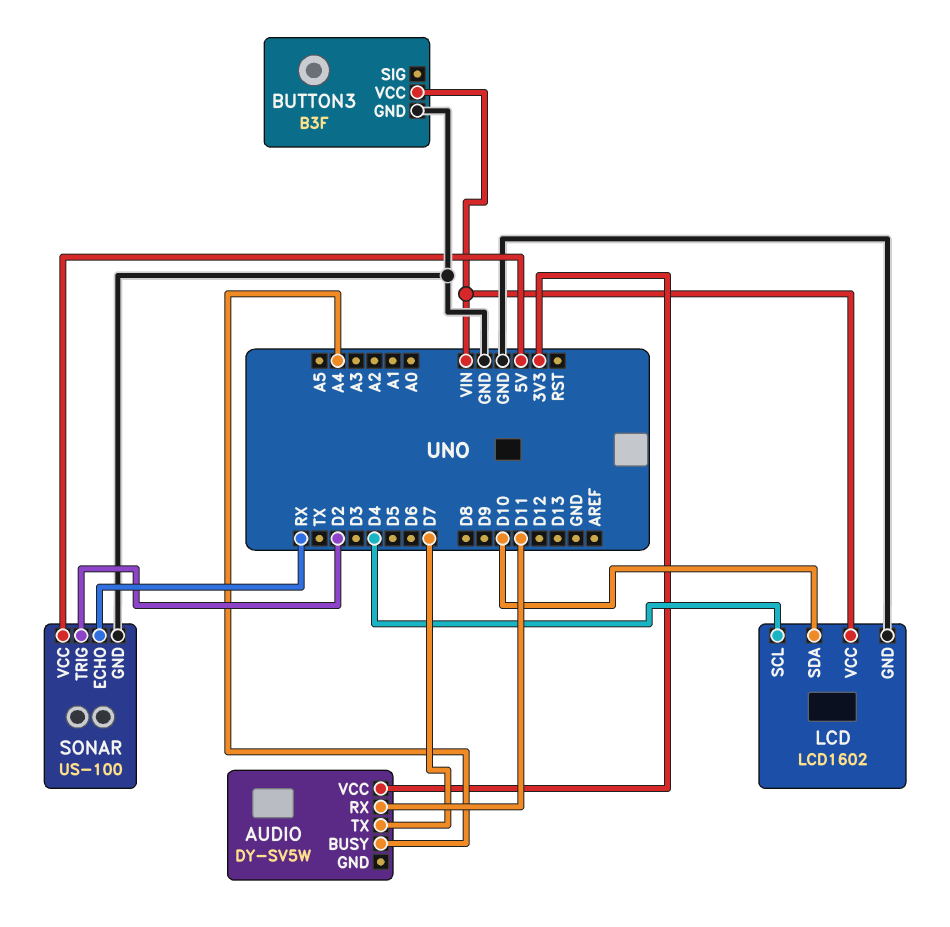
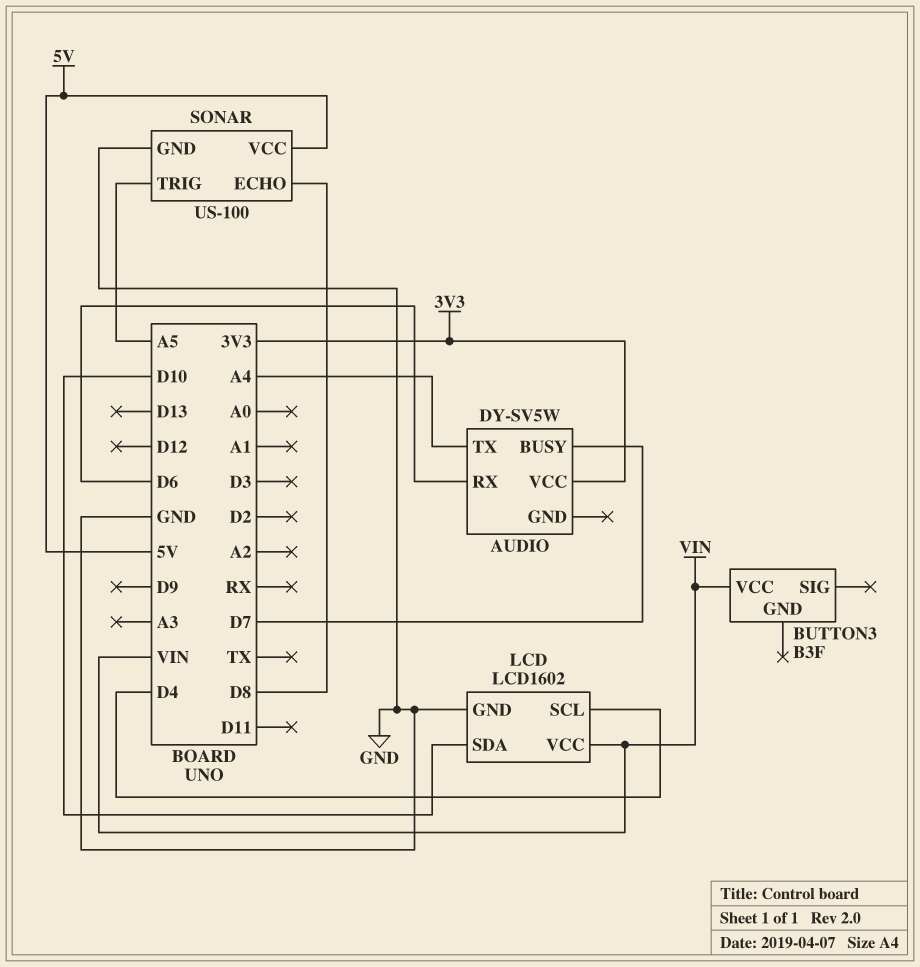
AUDIO pin BUSY: A4 -> D7
AUDIO pin RX: D11 -> D6
AUDIO pin TX: D7 -> A4
BUTTON3 pin GND: GND -> none
SONAR pin ECHO: RX -> D8
SONAR pin TRIG: D2 -> A5

